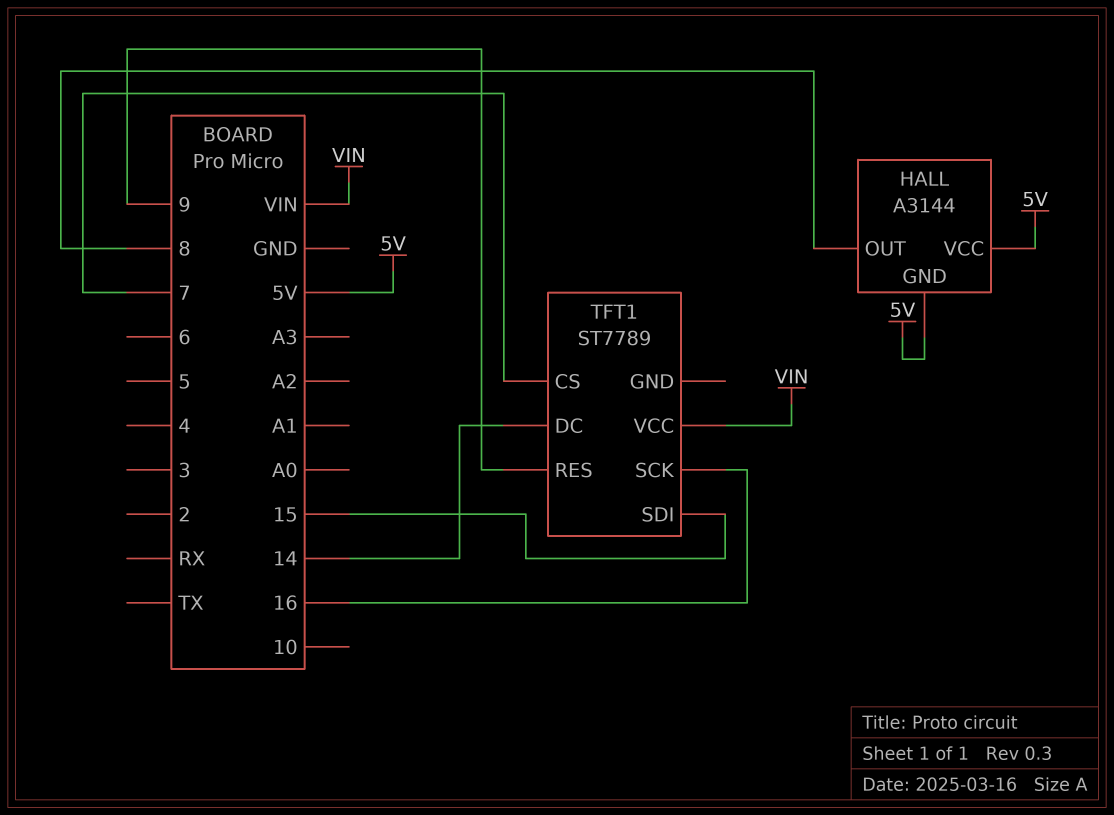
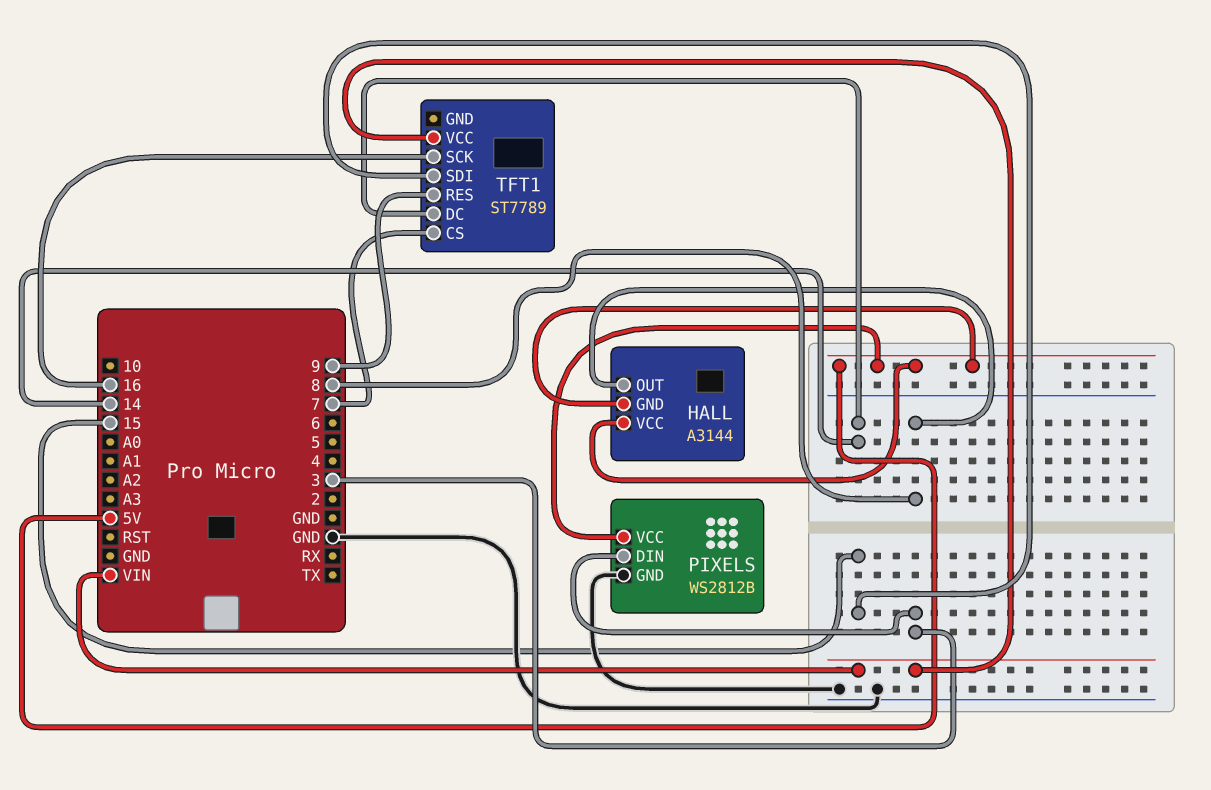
PIXELS: none -> WS2812B
PIXELS pin DIN: none -> 3
PIXELS pin GND: none -> GND
PIXELS pin VCC: none -> 5V

